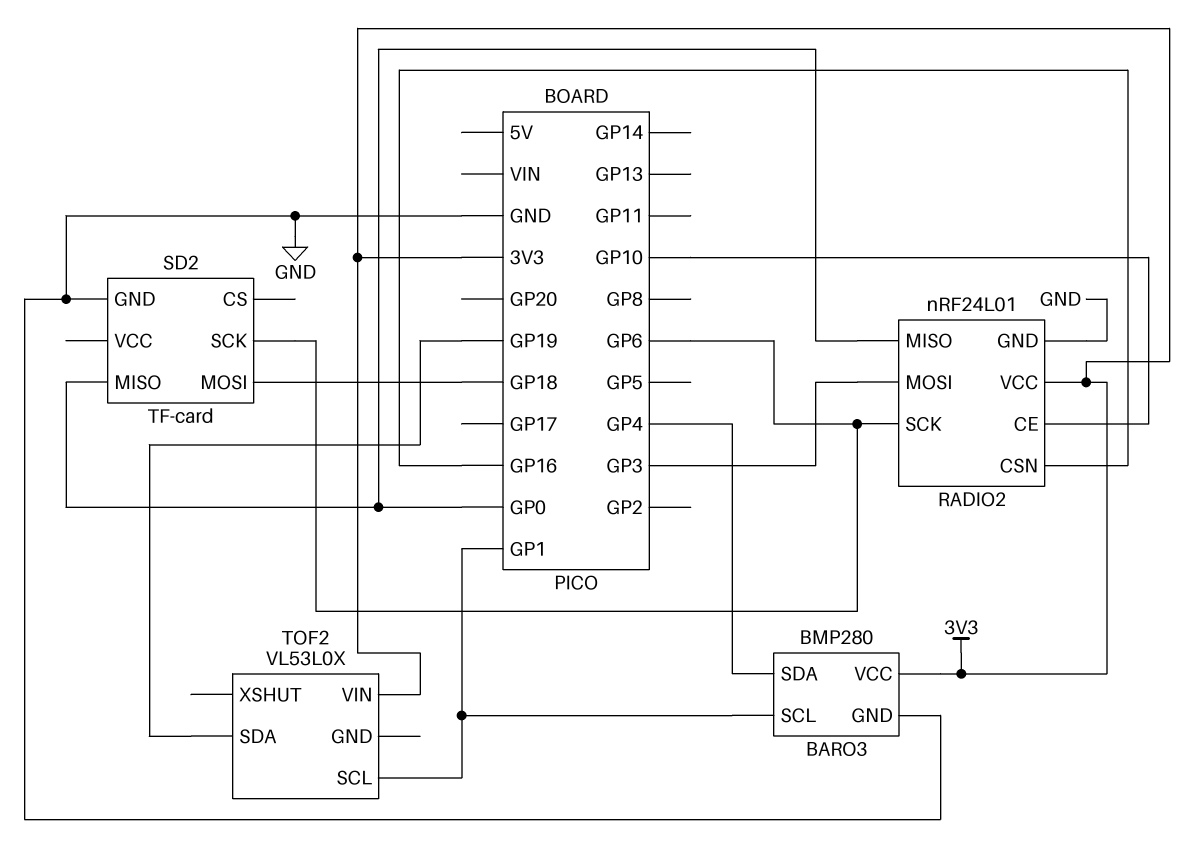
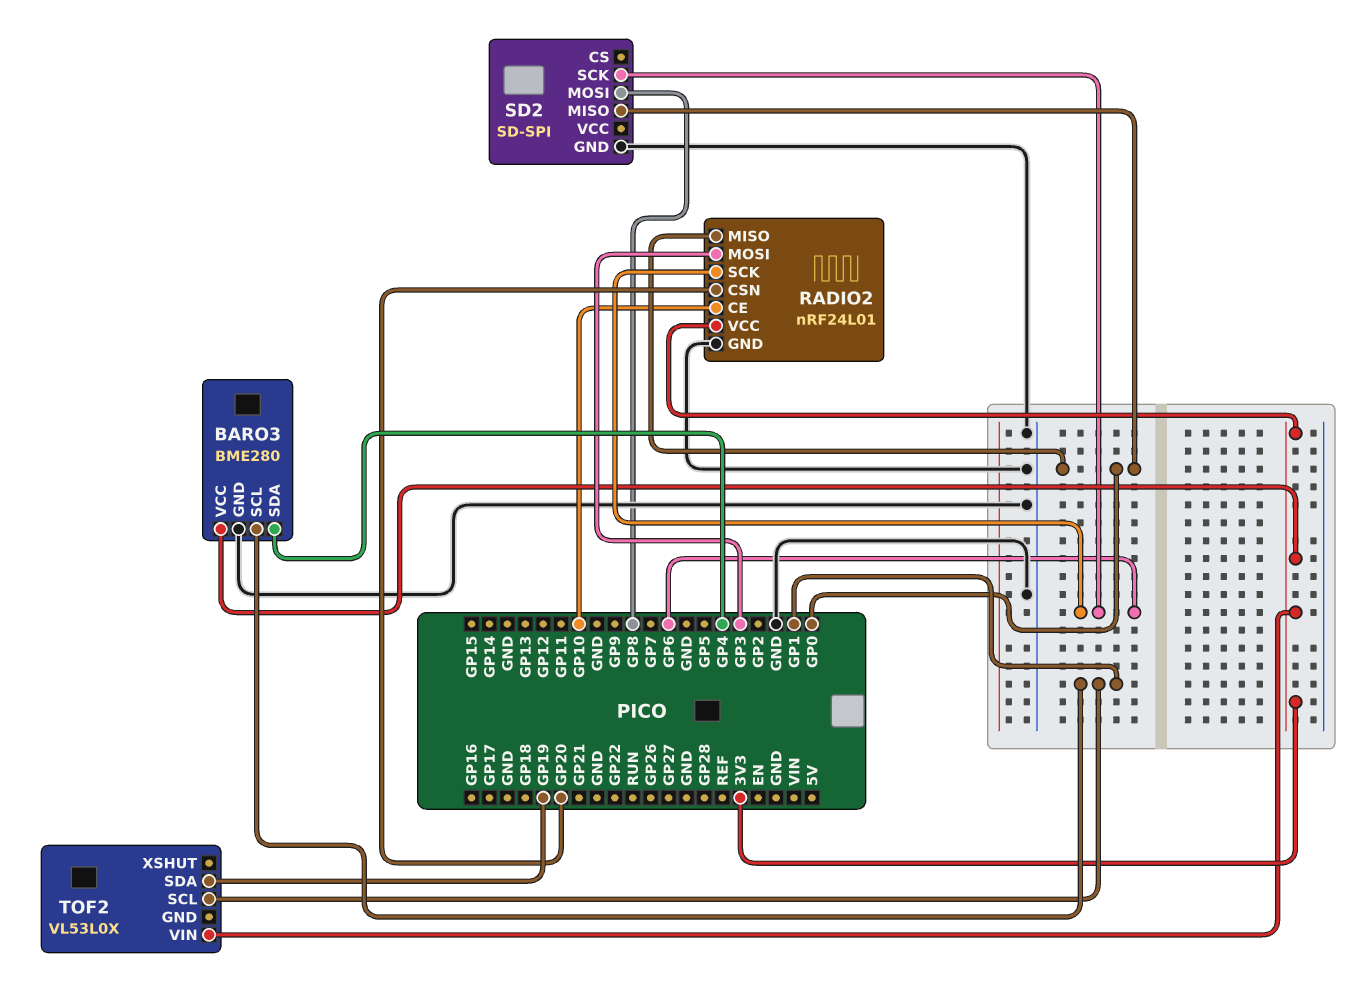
BARO3: BMP280 -> BME280
RADIO2 pin CSN: GP16 -> GP20
SD2: TF-card -> SD-SPI
SD2 pin MOSI: GP18 -> GP8

